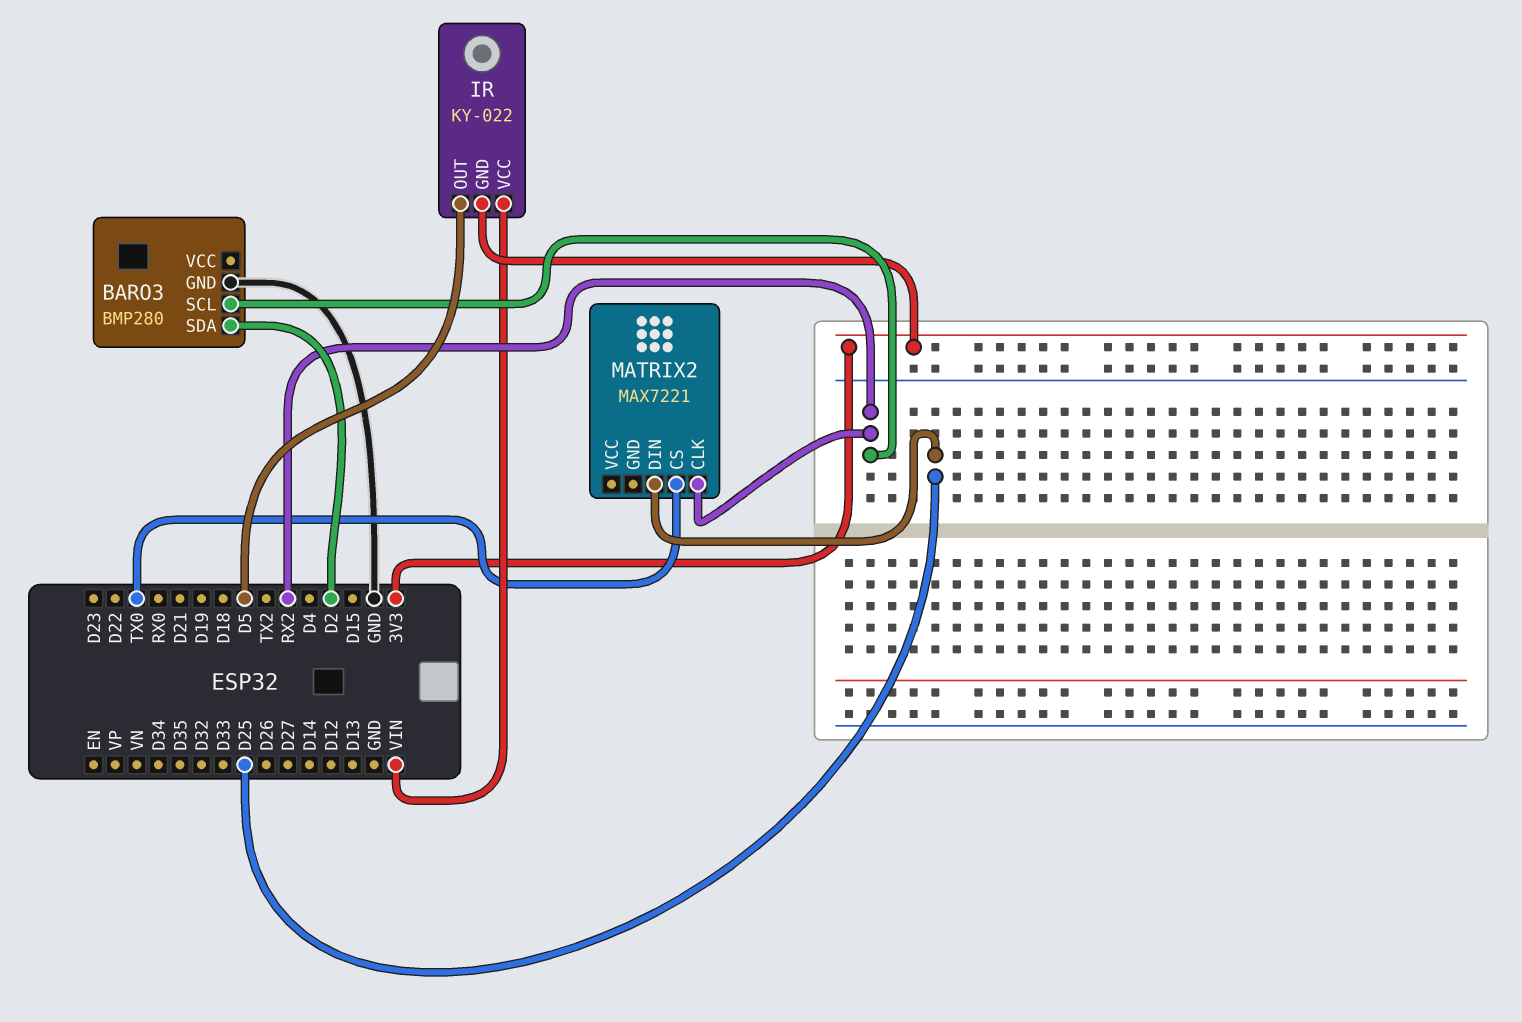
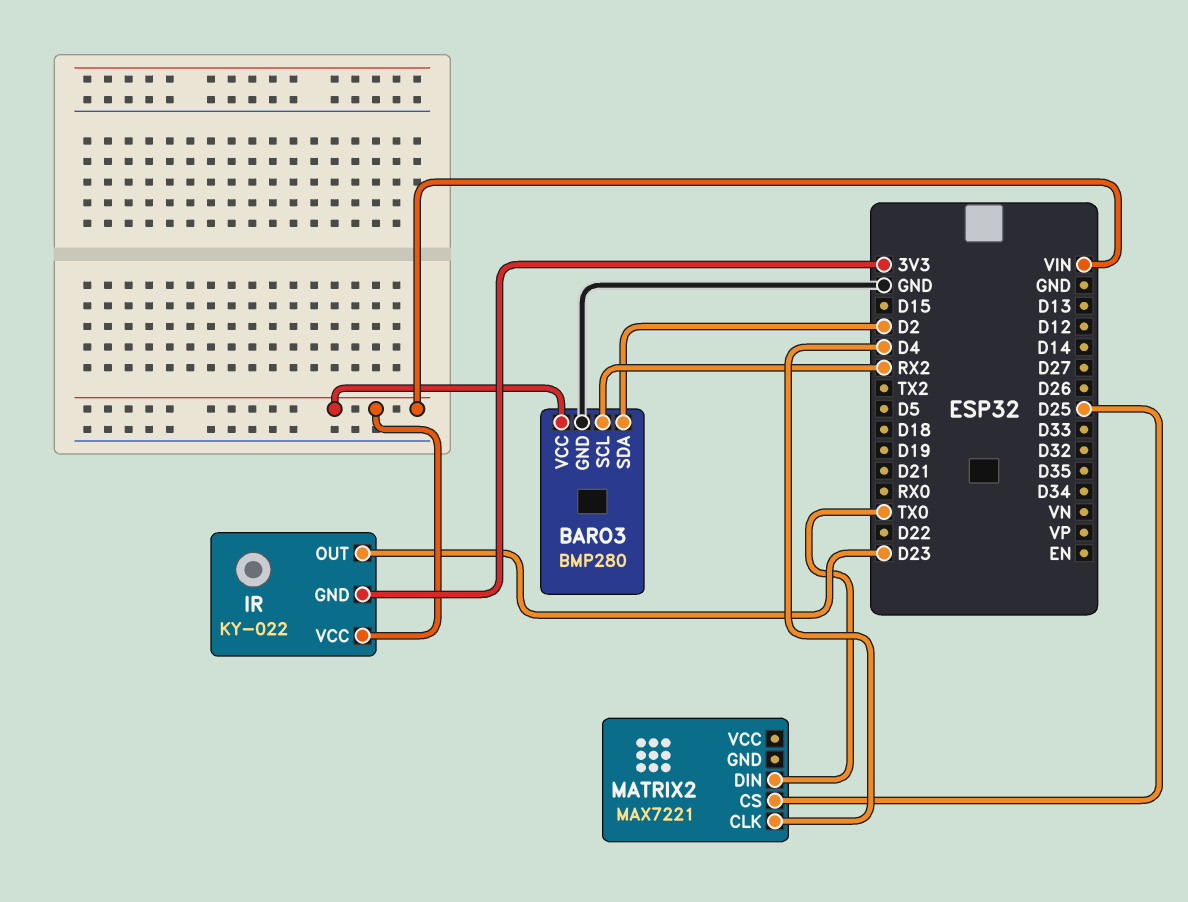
BARO3 pin VCC: none -> VIN
IR pin OUT: D5 -> D23
MATRIX2 pin CLK: RX2 -> D4
MATRIX2 pin CS: TX0 -> D25
MATRIX2 pin DIN: D25 -> TX0

